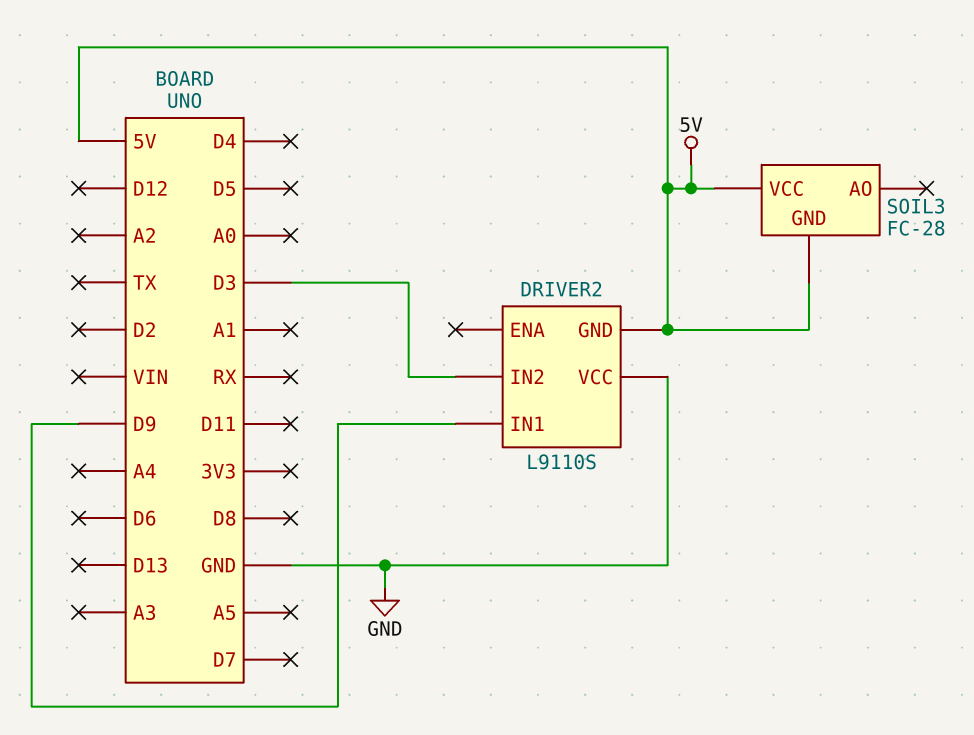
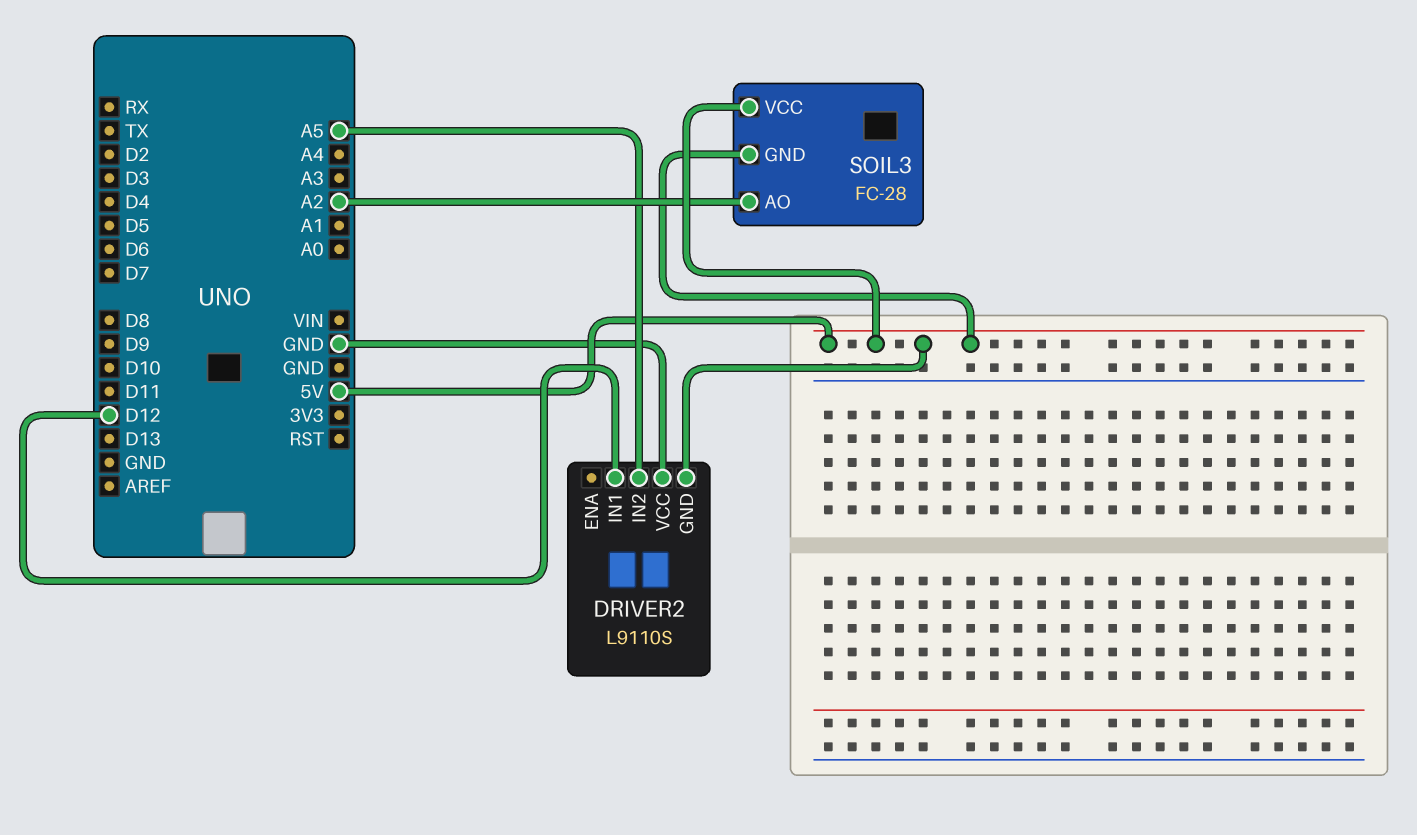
DRIVER2 pin IN1: D9 -> D12
DRIVER2 pin IN2: D3 -> A5
SOIL3 pin AO: none -> A2

